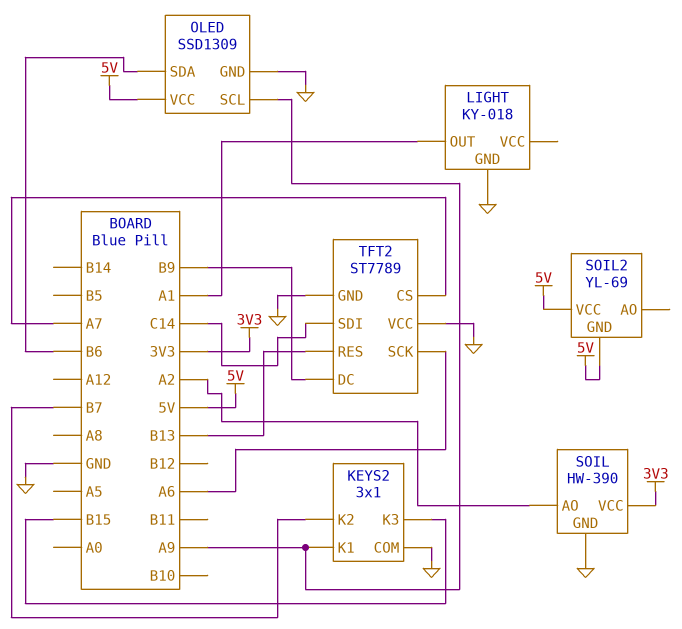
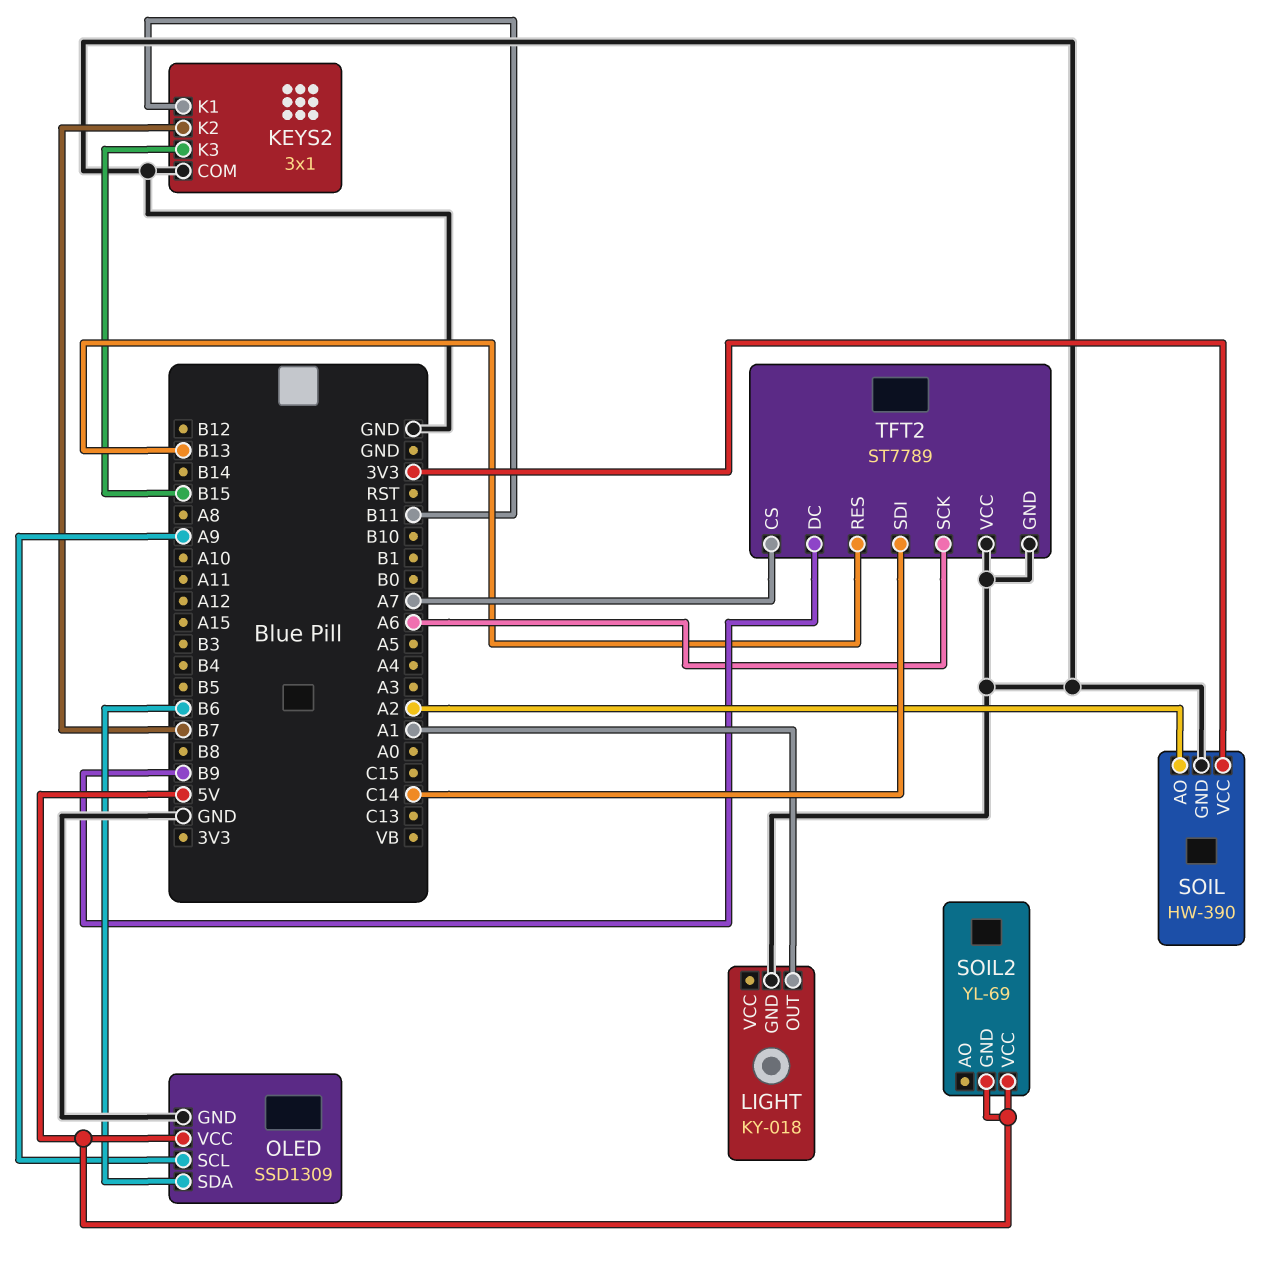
KEYS2 pin K1: A9 -> B11

